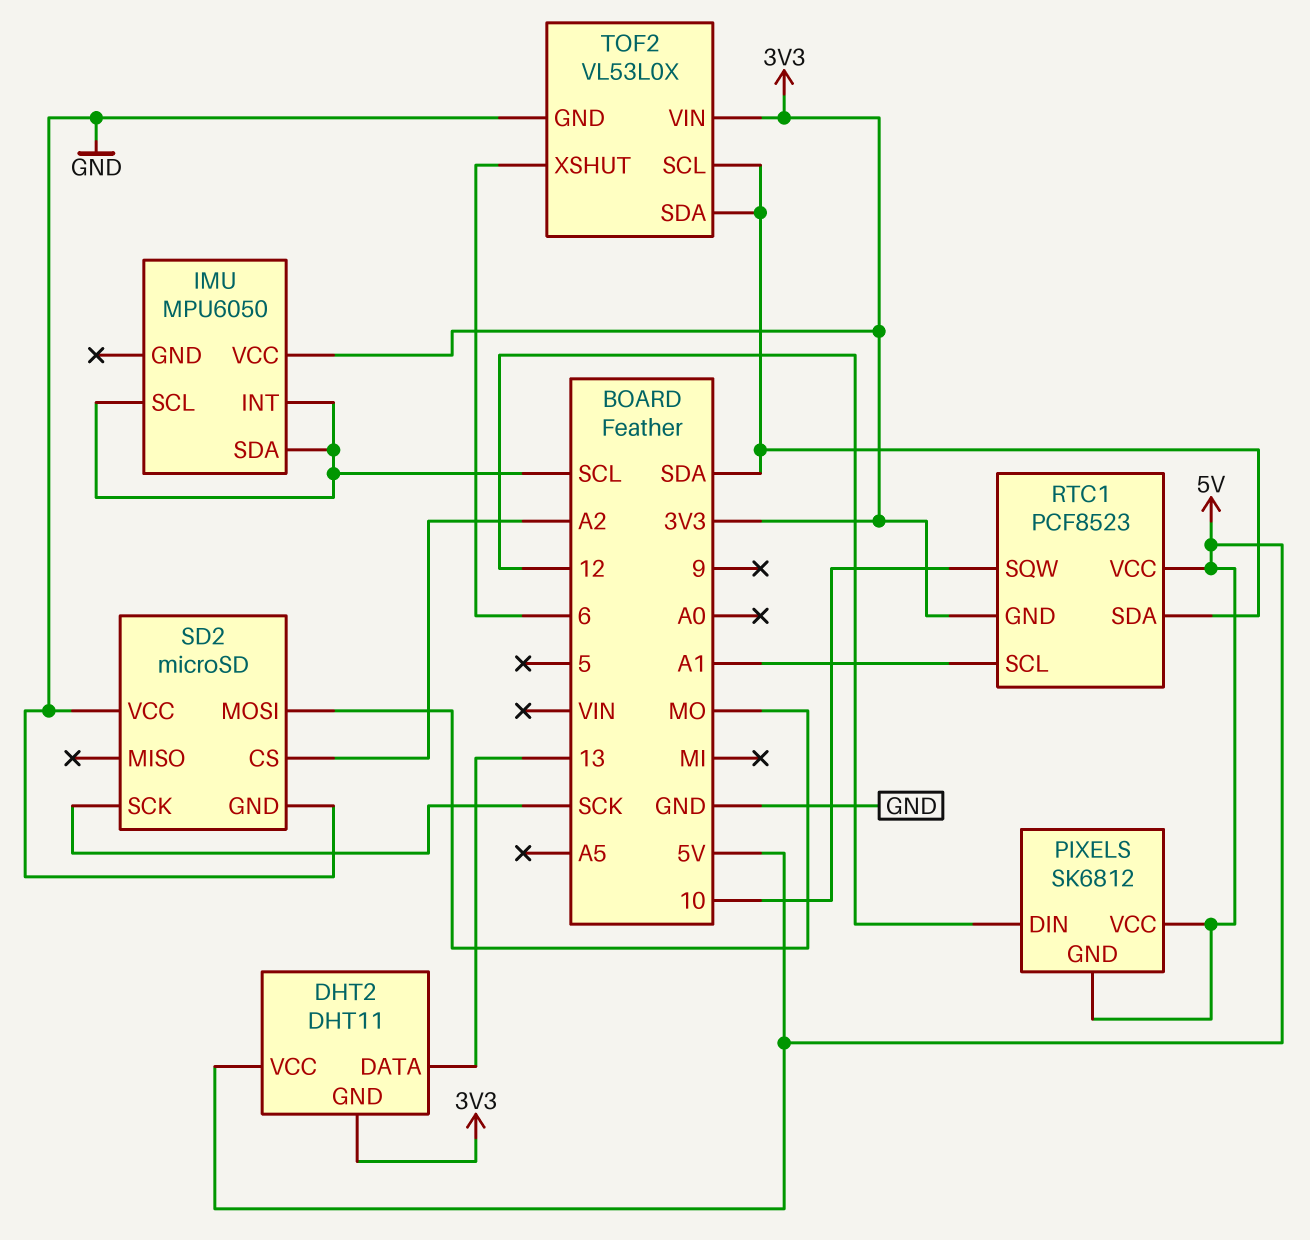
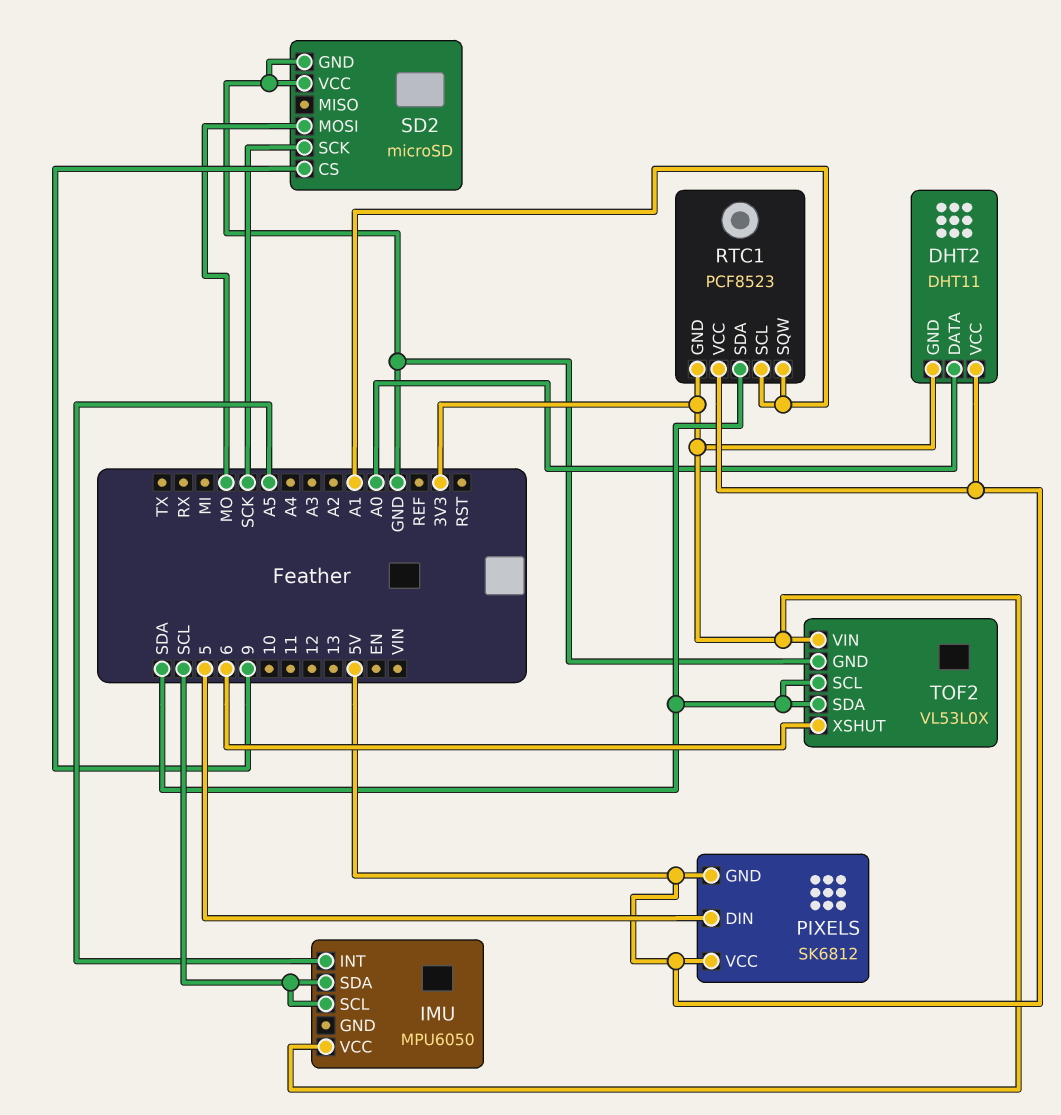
DHT2 pin DATA: 13 -> A0
IMU pin INT: SCL -> A5
PIXELS pin DIN: 12 -> 5
RTC1 pin SQW: 10 -> A1
SD2 pin CS: A2 -> 9

